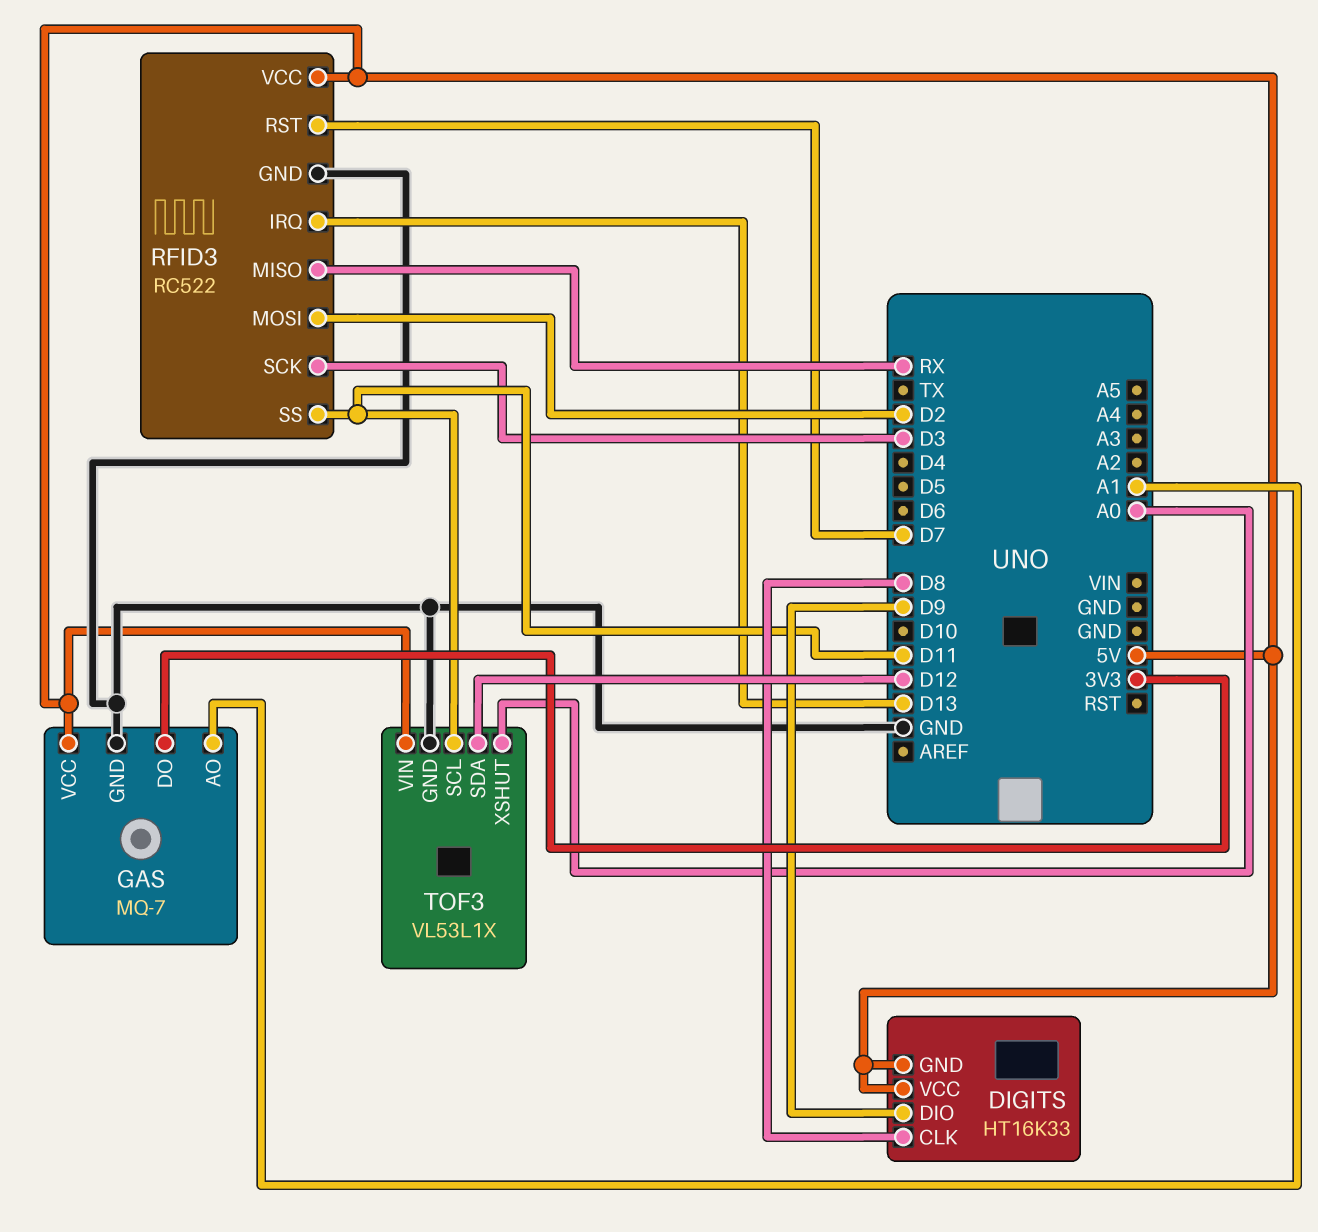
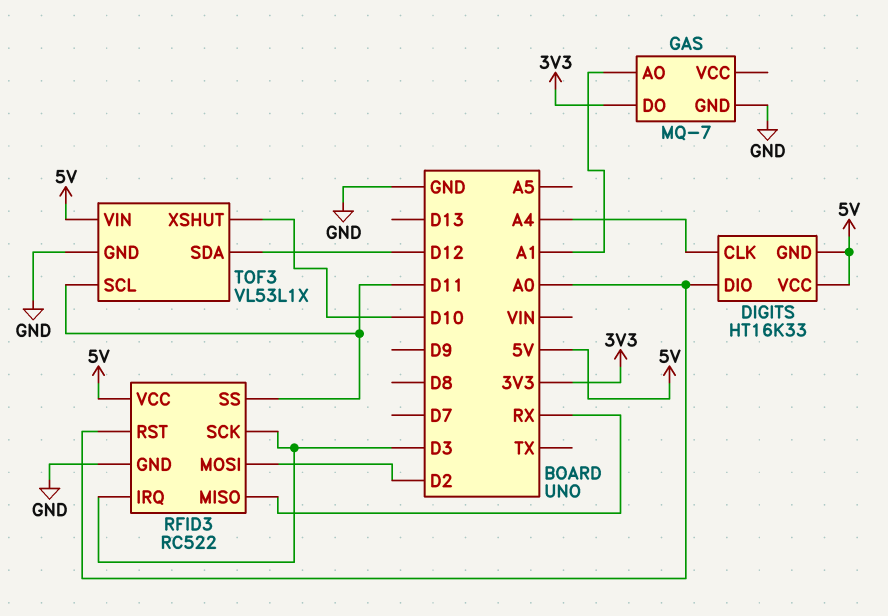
DIGITS pin CLK: D8 -> A4
DIGITS pin DIO: D9 -> A0
GAS pin VCC: 5V -> none
RFID3 pin IRQ: D13 -> D3
RFID3 pin RST: D7 -> A0
TOF3 pin XSHUT: A0 -> D10

